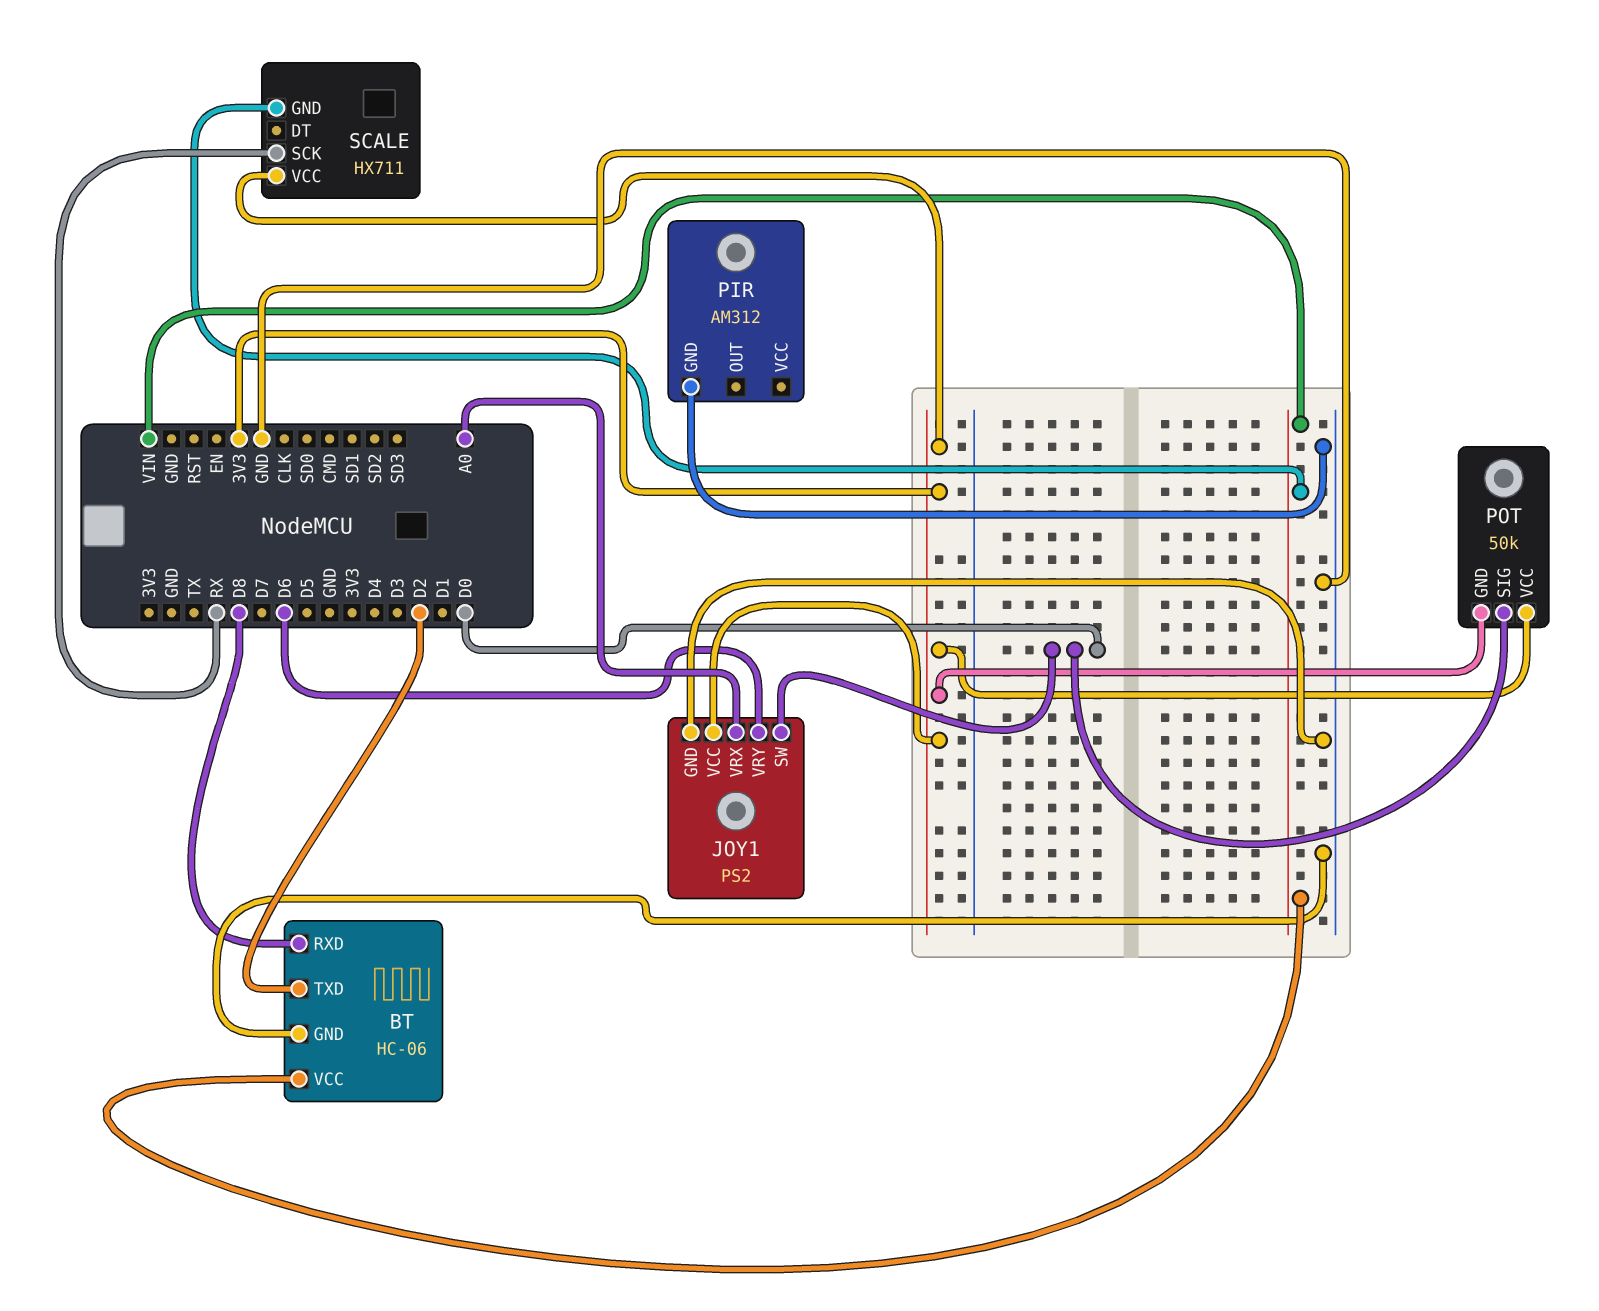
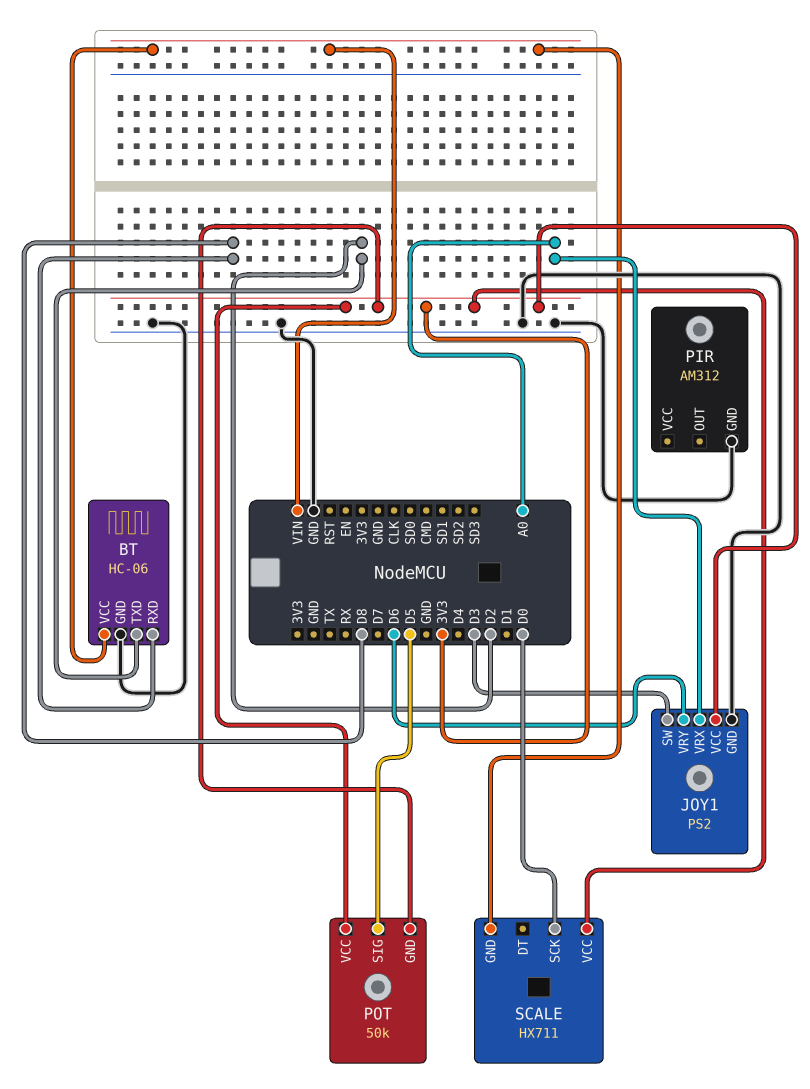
JOY1 pin SW: D0 -> D3
POT pin SIG: D0 -> D5
SCALE pin SCK: RX -> D0

